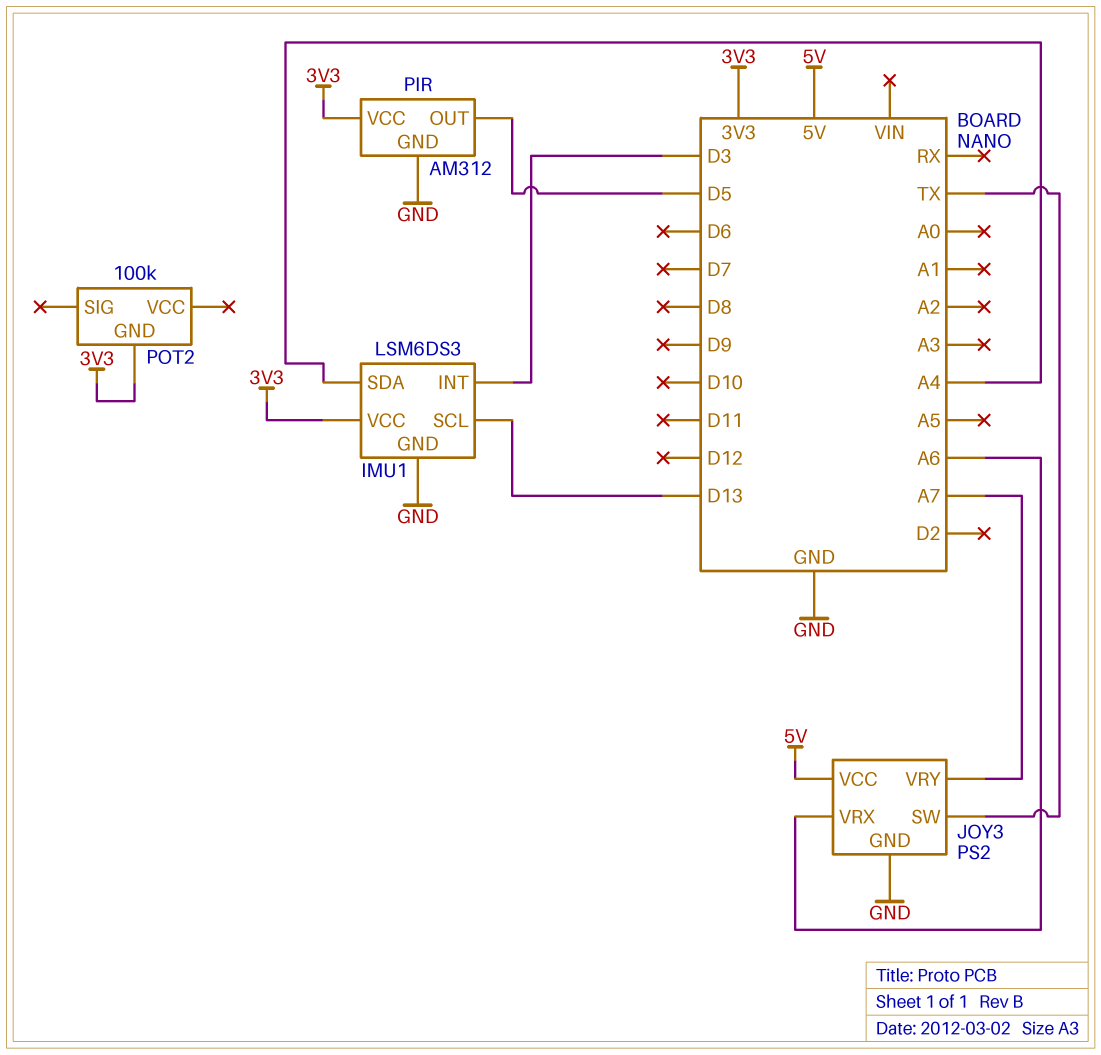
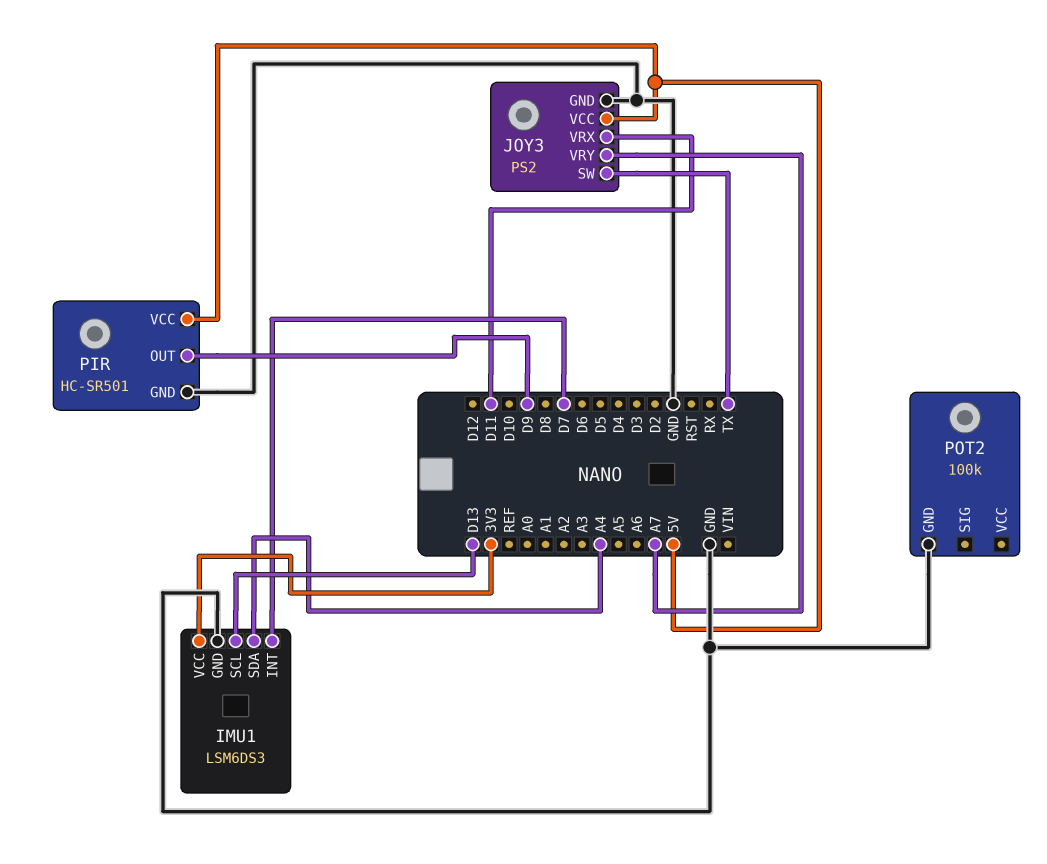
IMU1 pin INT: D3 -> D7
JOY3 pin VRX: A6 -> D11
PIR: AM312 -> HC-SR501
PIR pin OUT: D5 -> D9
PIR pin VCC: 3V3 -> 5V
POT2 pin GND: 3V3 -> GND

